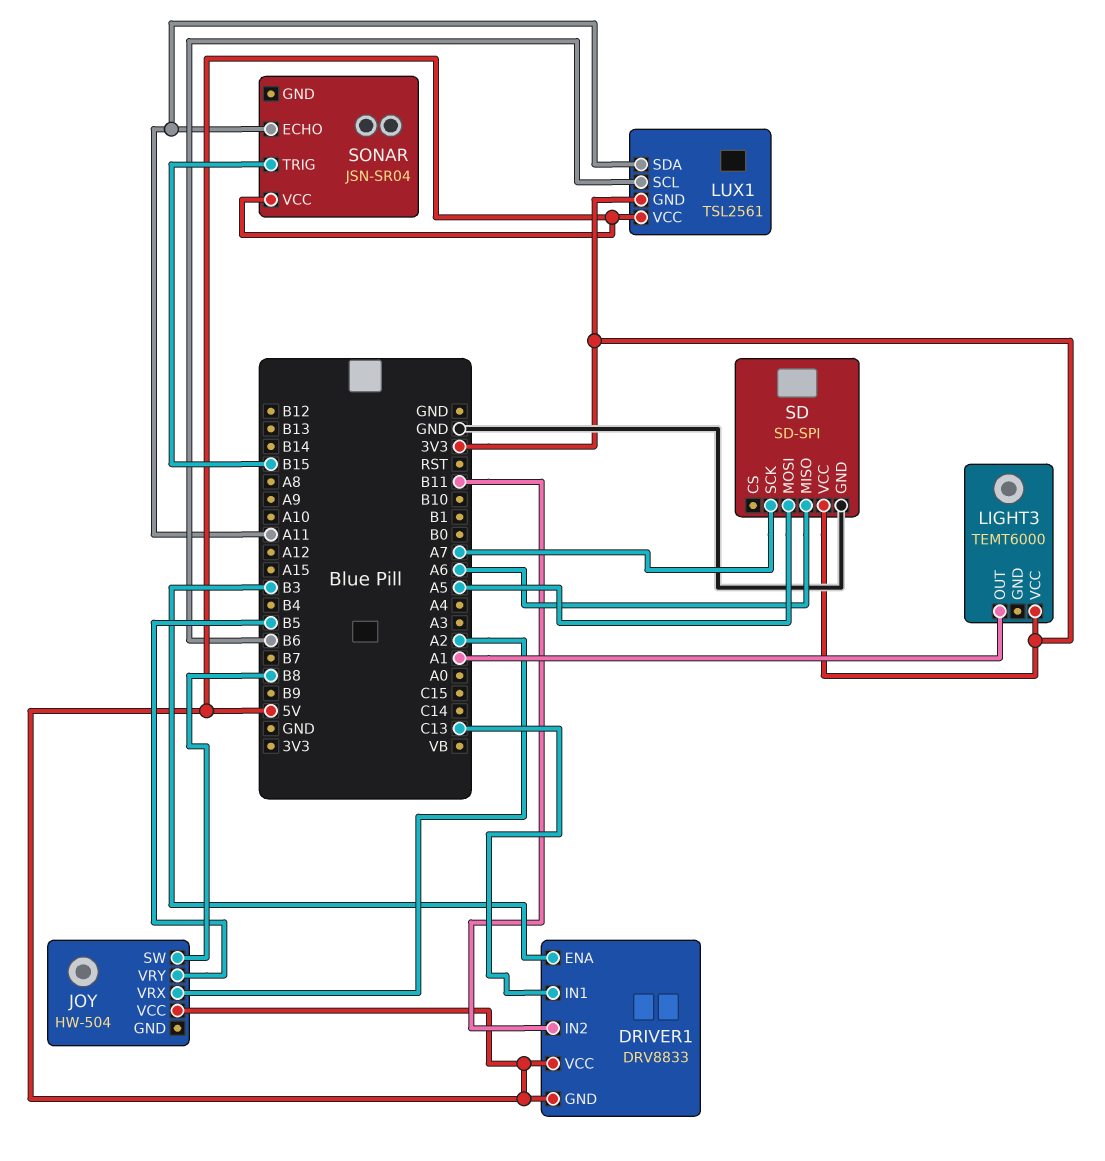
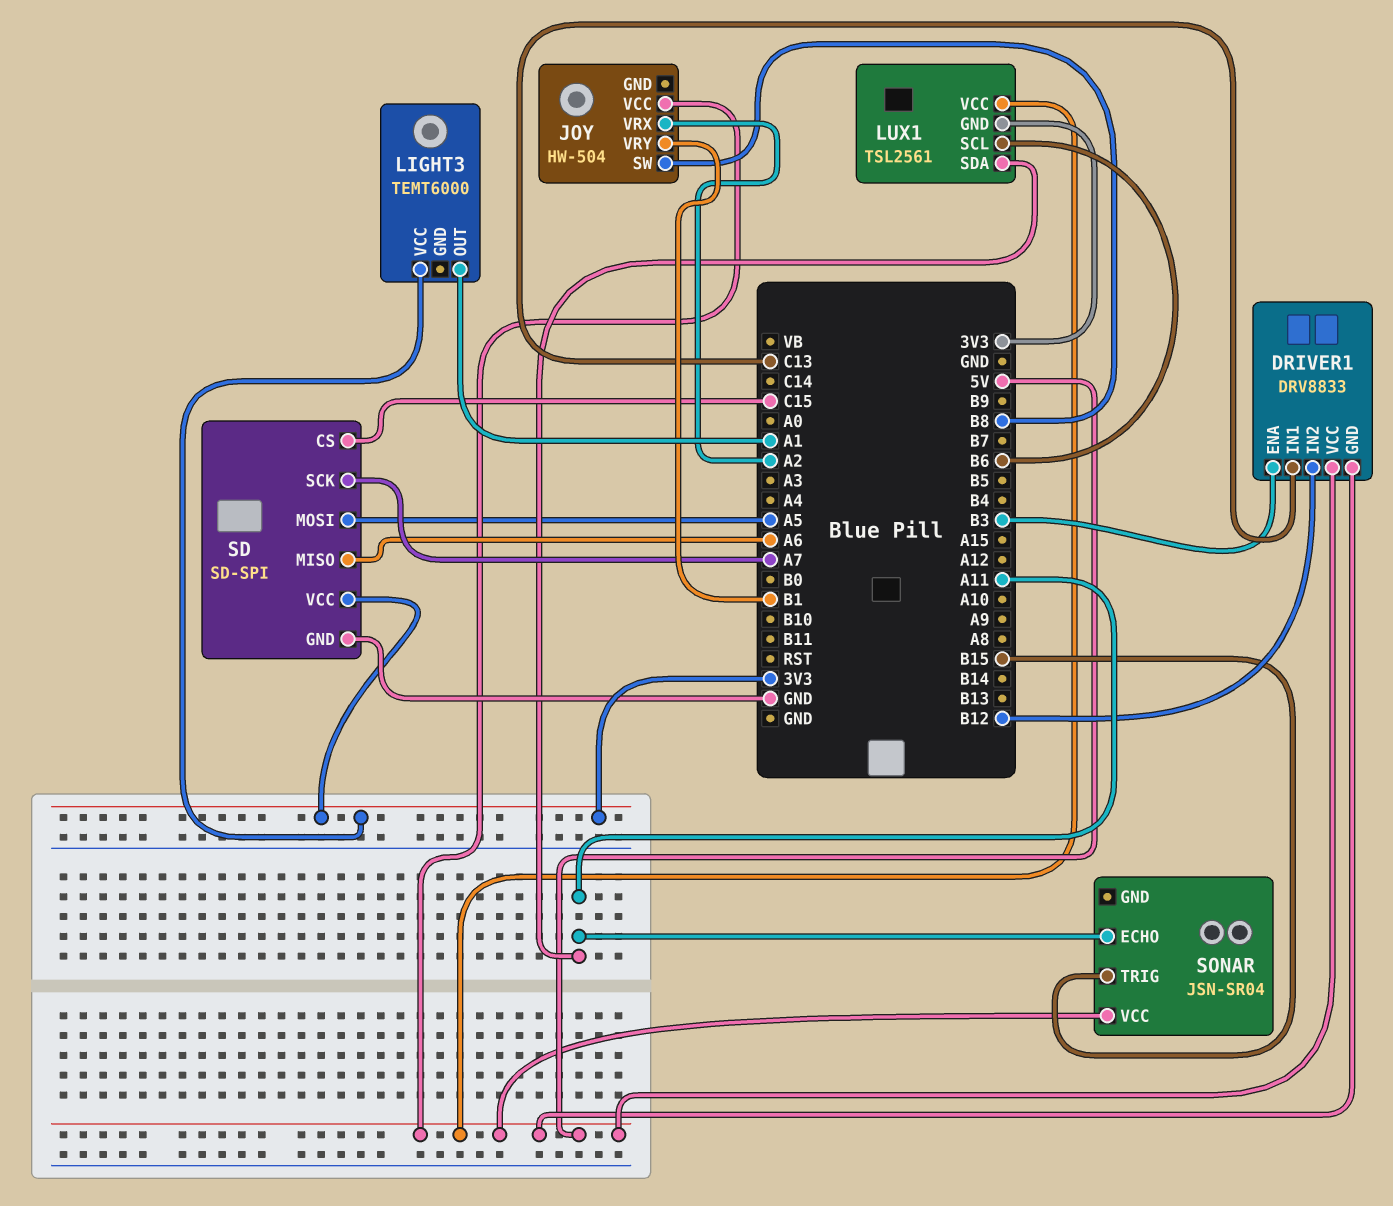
DRIVER1 pin IN2: B11 -> B12
JOY pin VRY: B5 -> B1
SD pin CS: none -> C15

